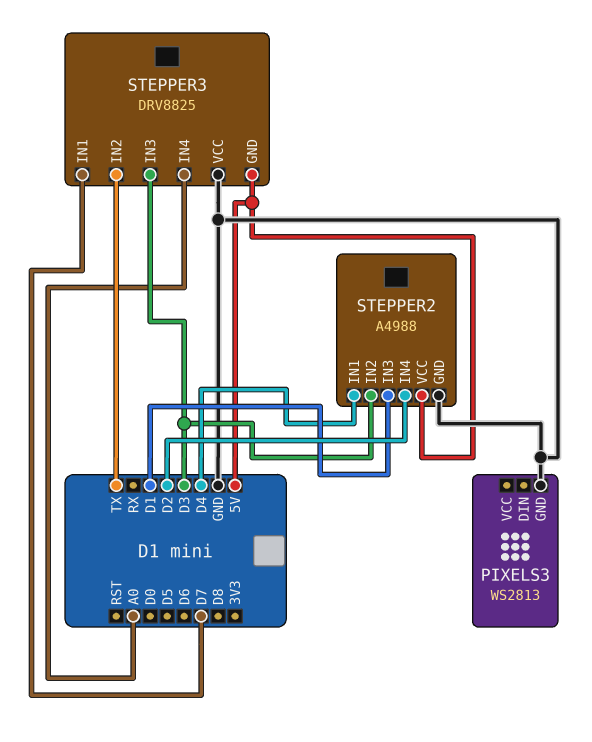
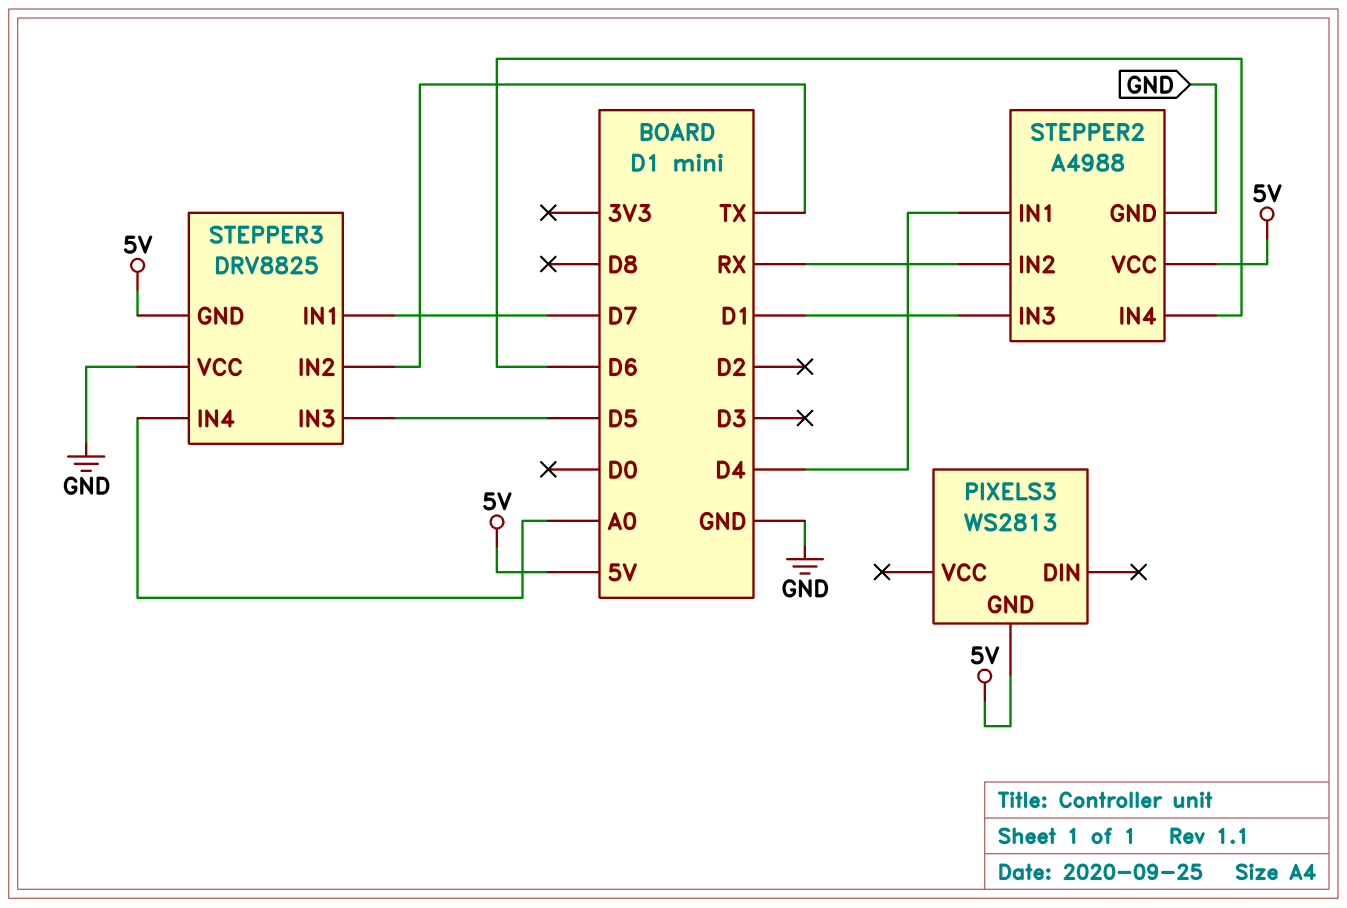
PIXELS3 pin GND: GND -> 5V
STEPPER2 pin IN2: D3 -> RX
STEPPER2 pin IN4: D2 -> D6
STEPPER3 pin IN3: D3 -> D5

